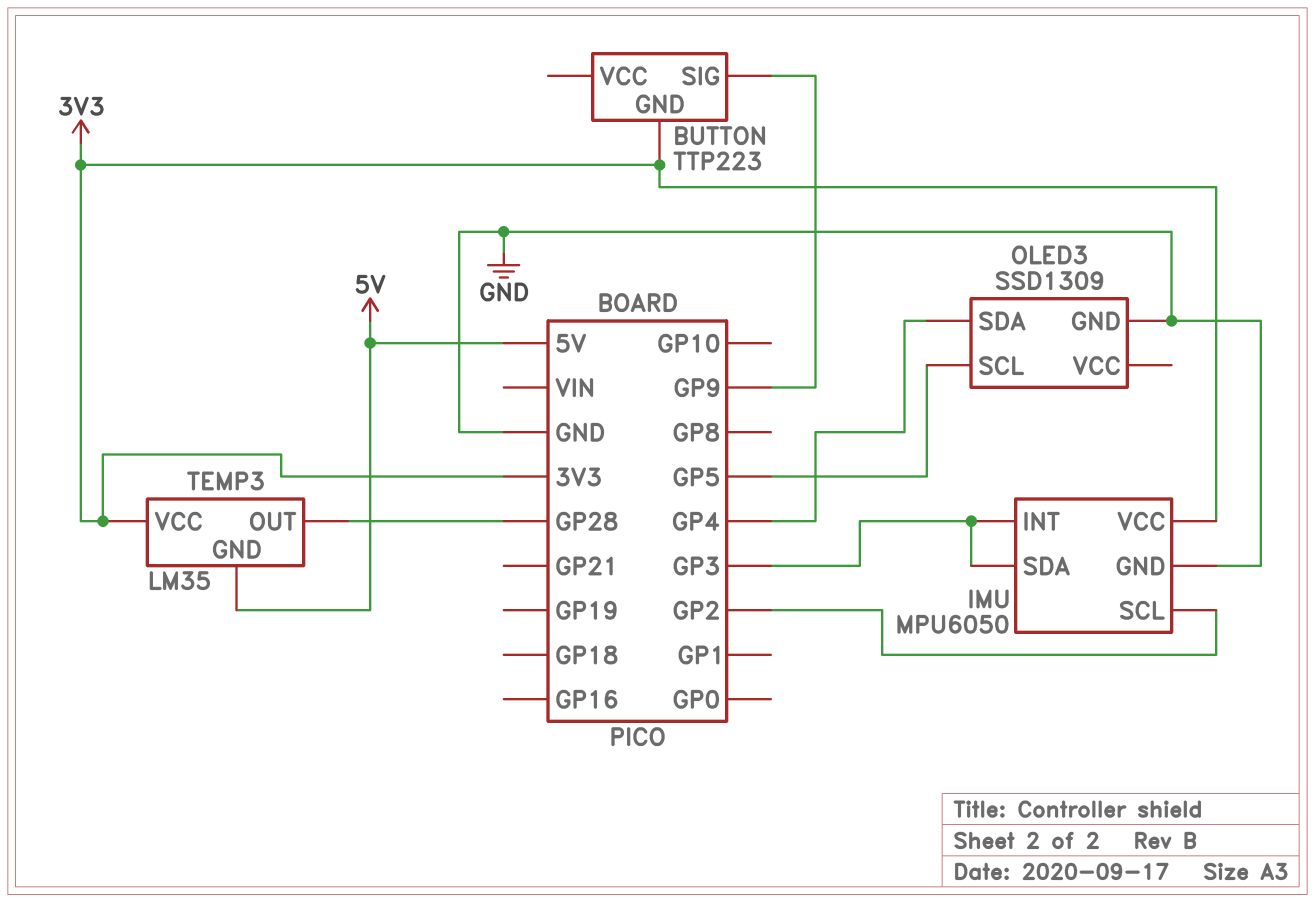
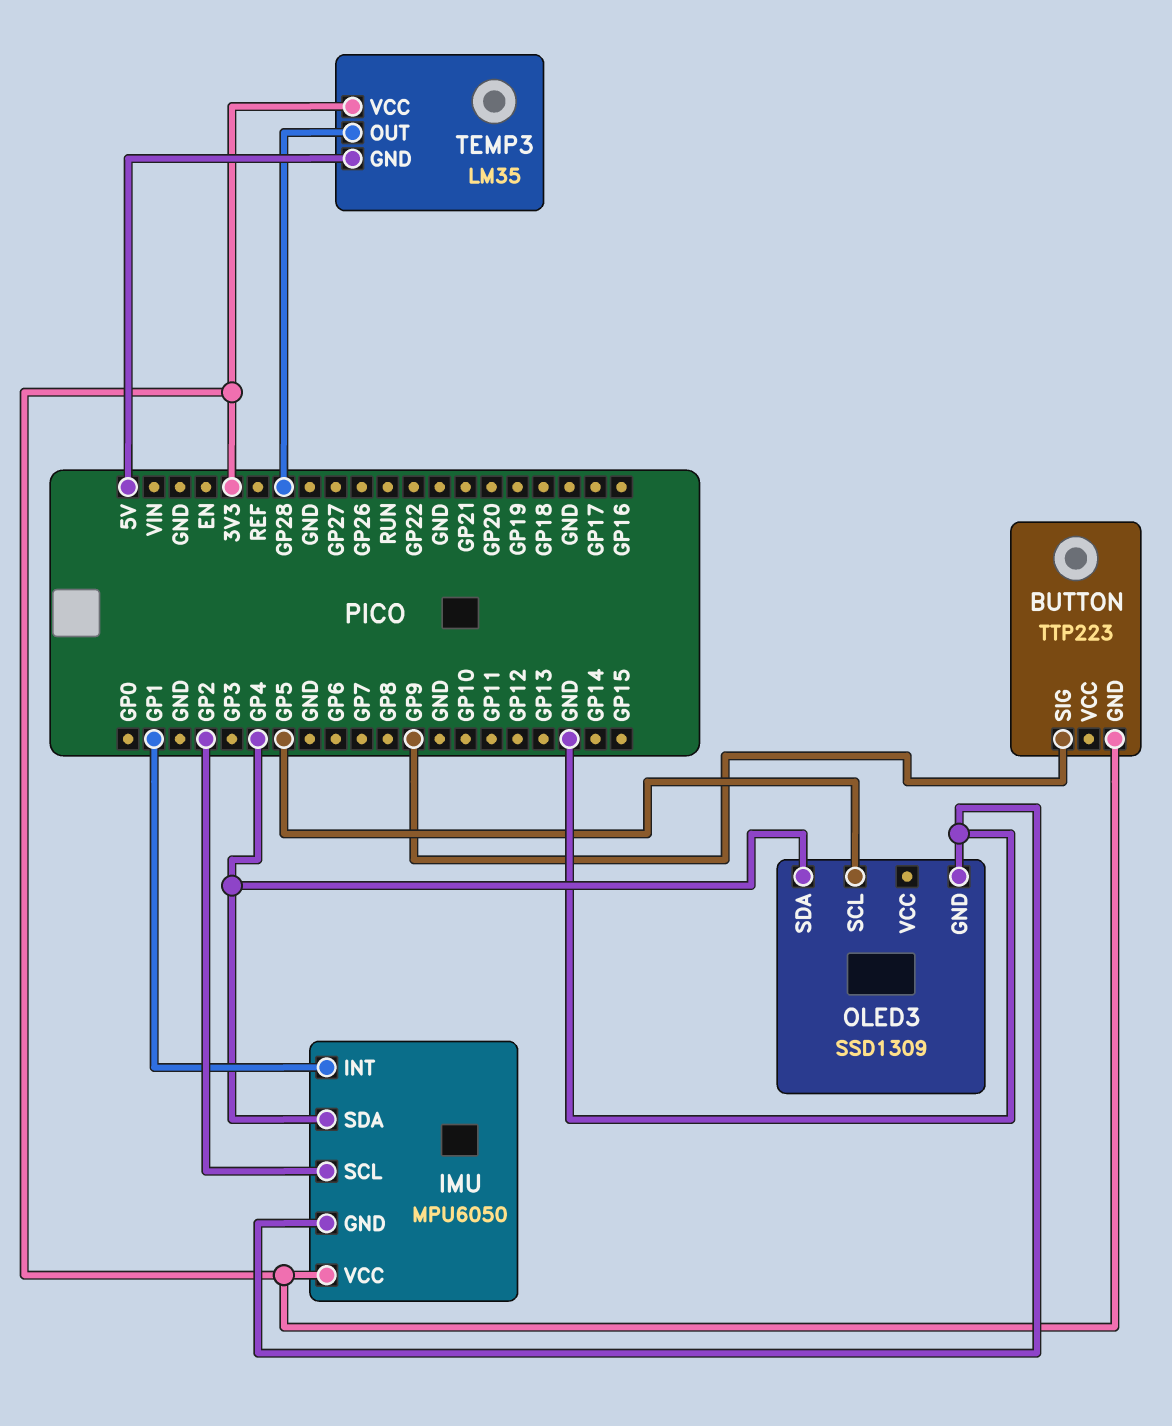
IMU pin INT: GP3 -> GP1
IMU pin SDA: GP3 -> GP4

